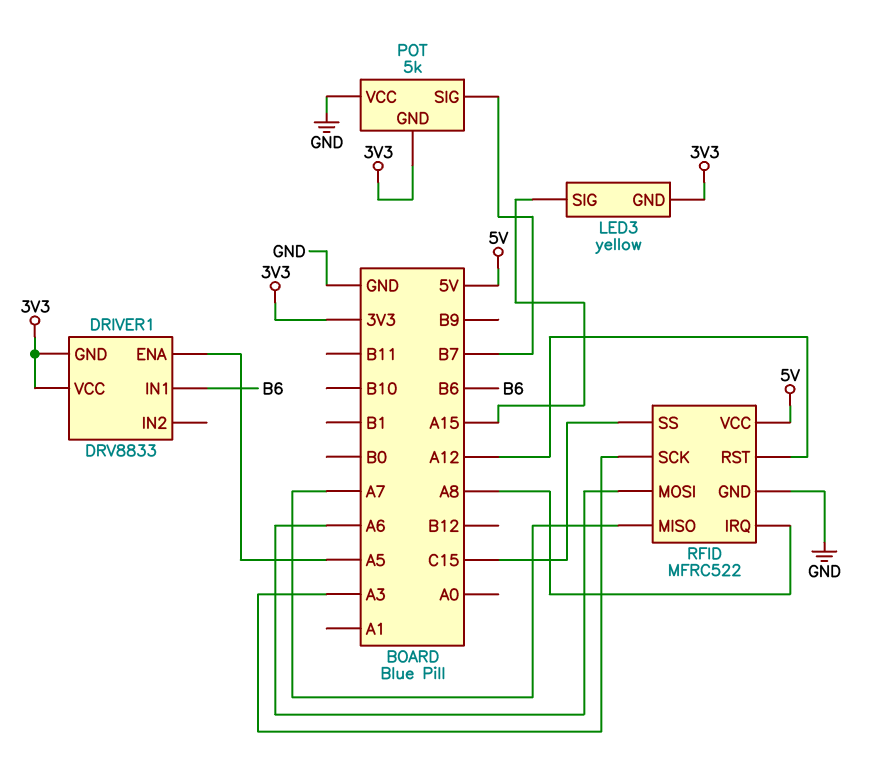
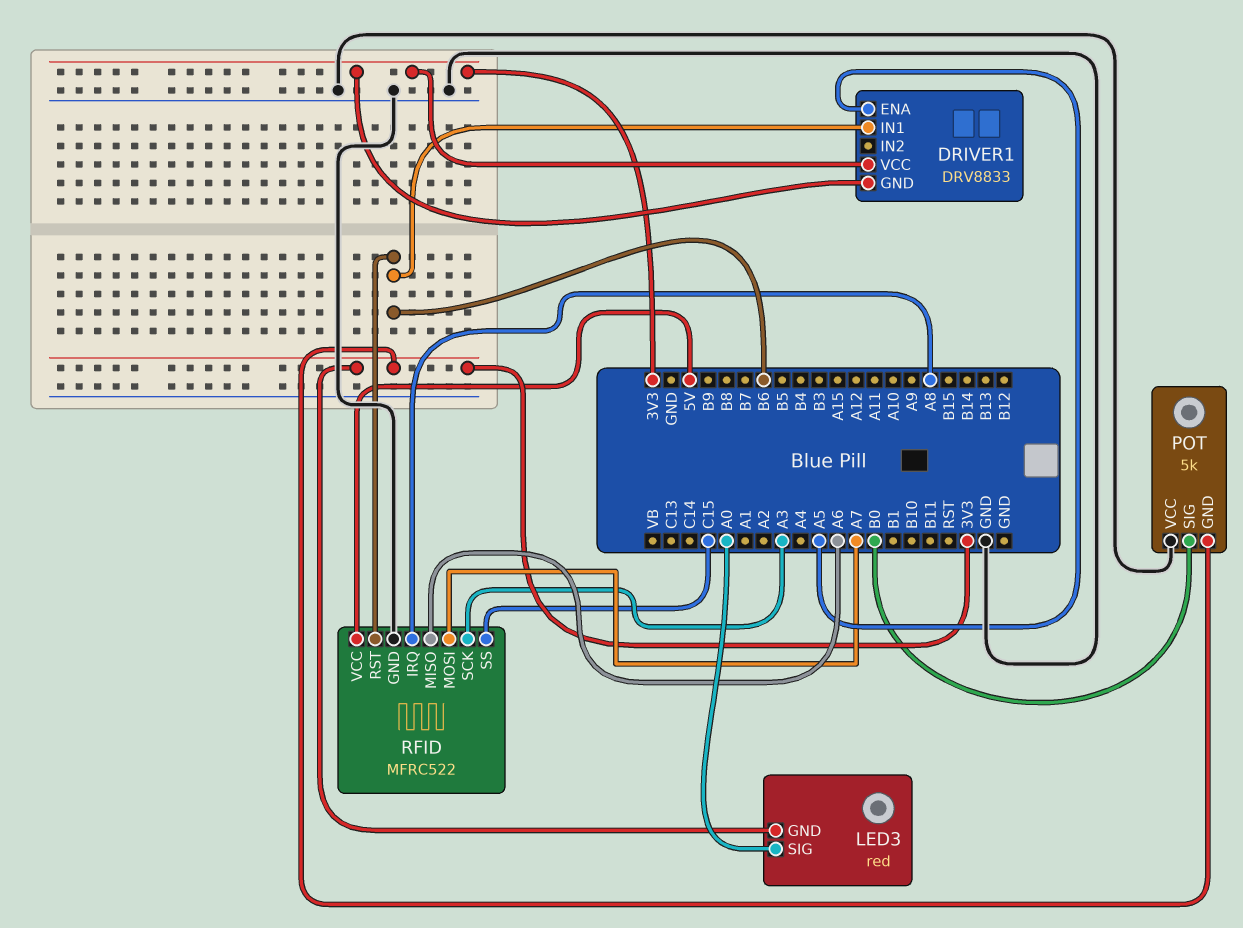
LED3: yellow -> red
LED3 pin SIG: A15 -> A0
POT pin SIG: B7 -> B0
RFID pin MISO: A7 -> A6
RFID pin MOSI: A6 -> A7
RFID pin RST: A12 -> B6

